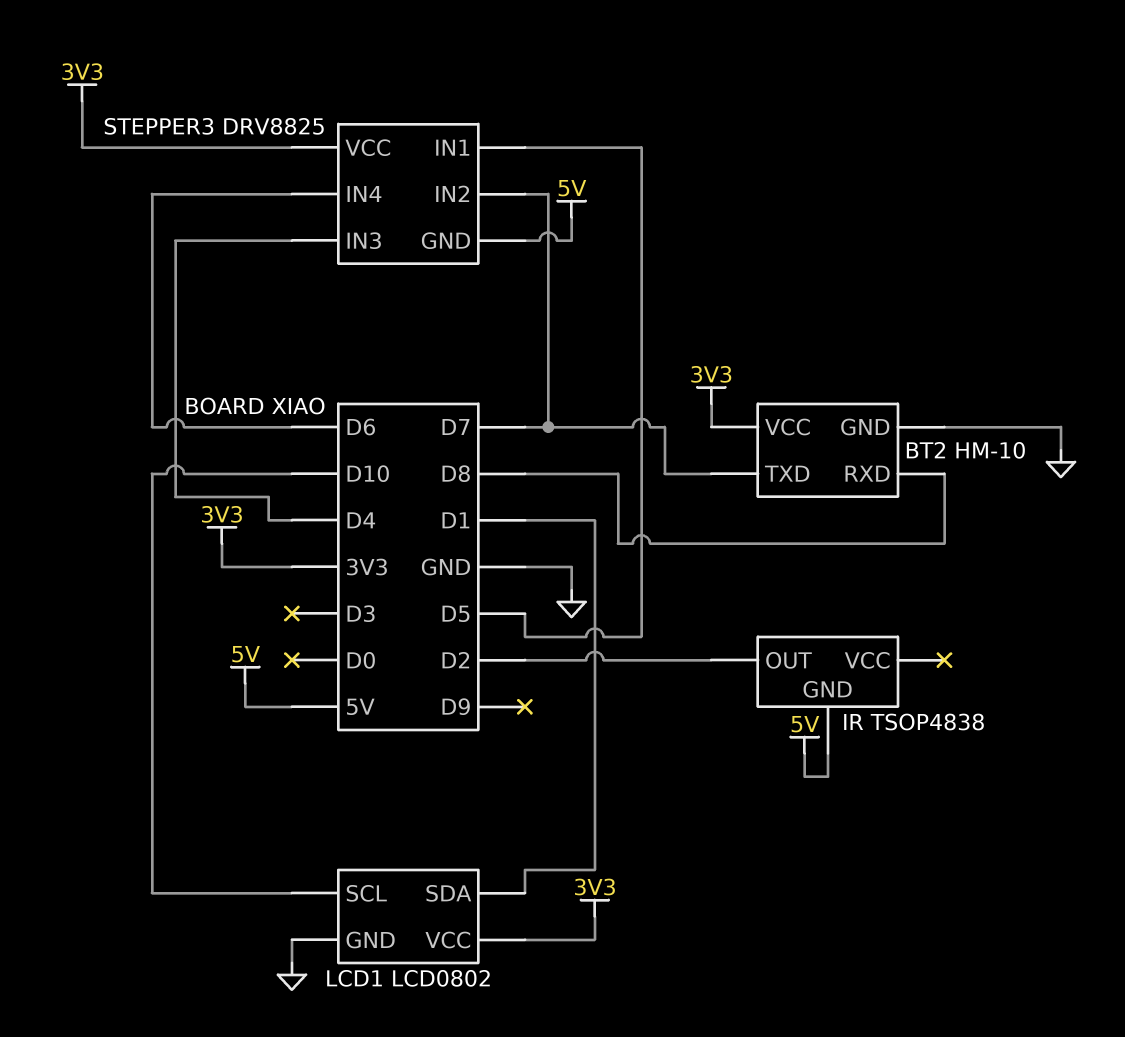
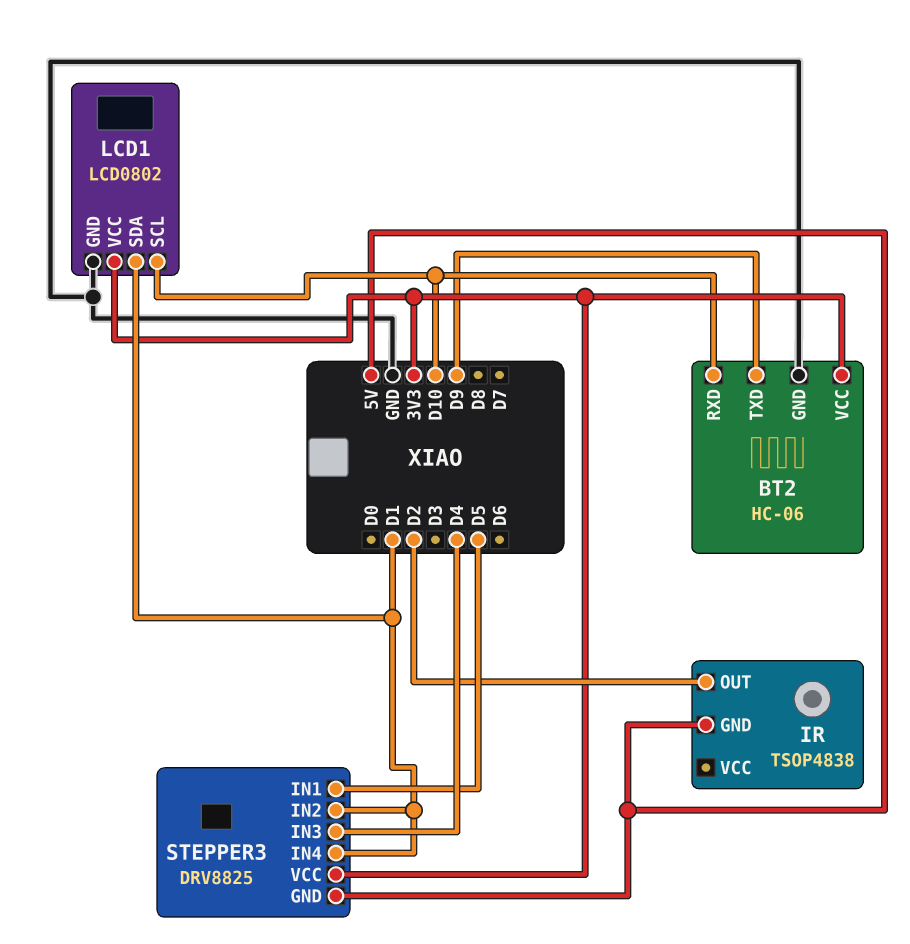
BT2: HM-10 -> HC-06
BT2 pin RXD: D8 -> D10
BT2 pin TXD: D7 -> D9
STEPPER3 pin IN2: D7 -> D1
STEPPER3 pin IN4: D6 -> D1

